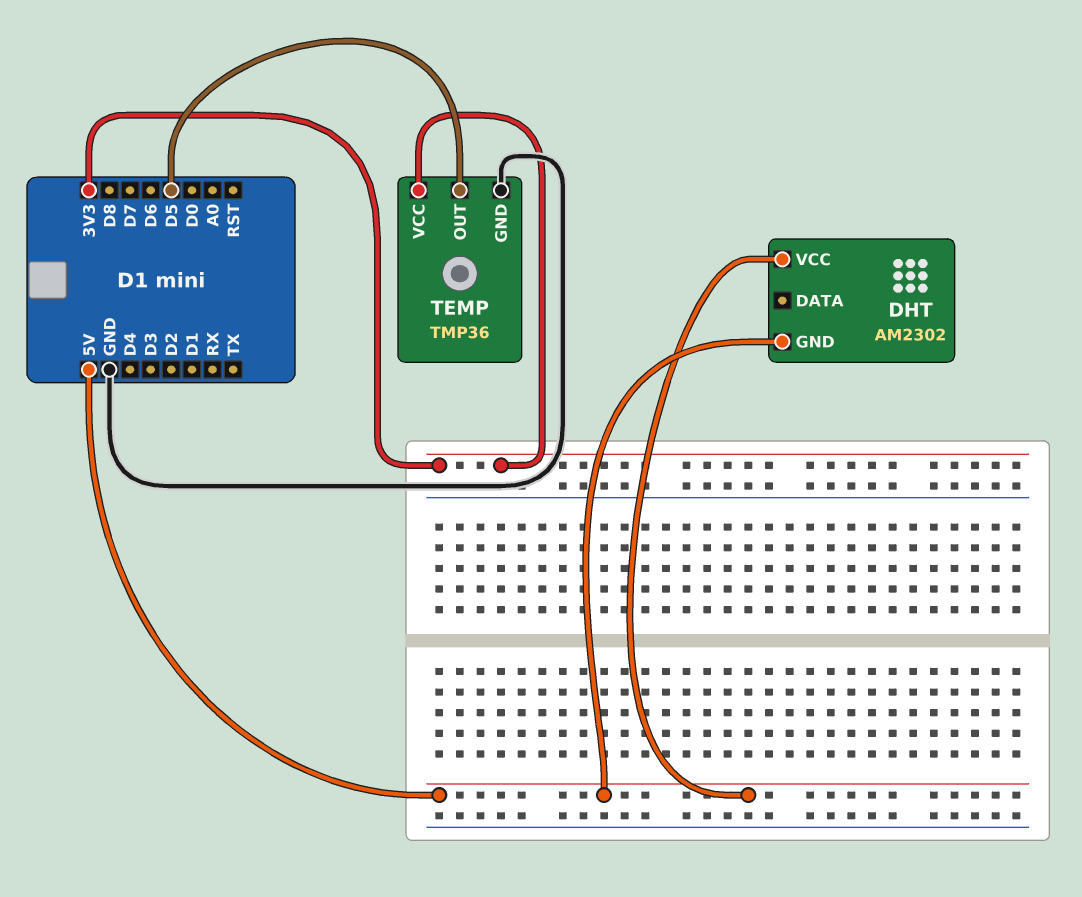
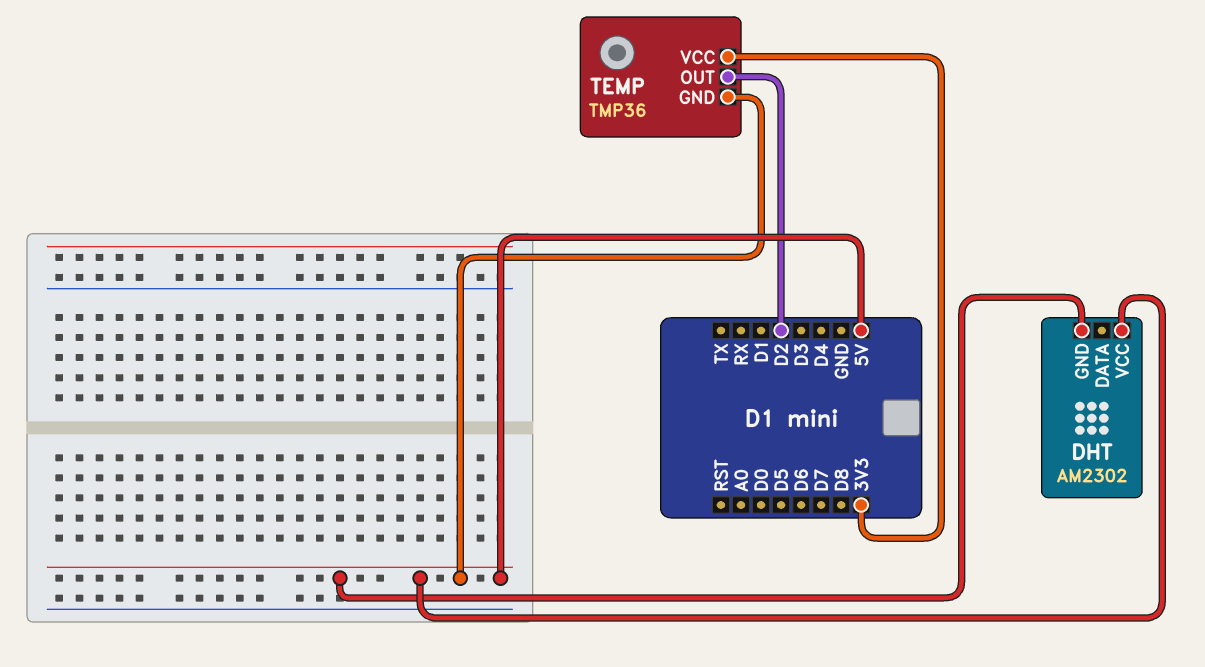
TEMP pin GND: GND -> 5V
TEMP pin OUT: D5 -> D2

